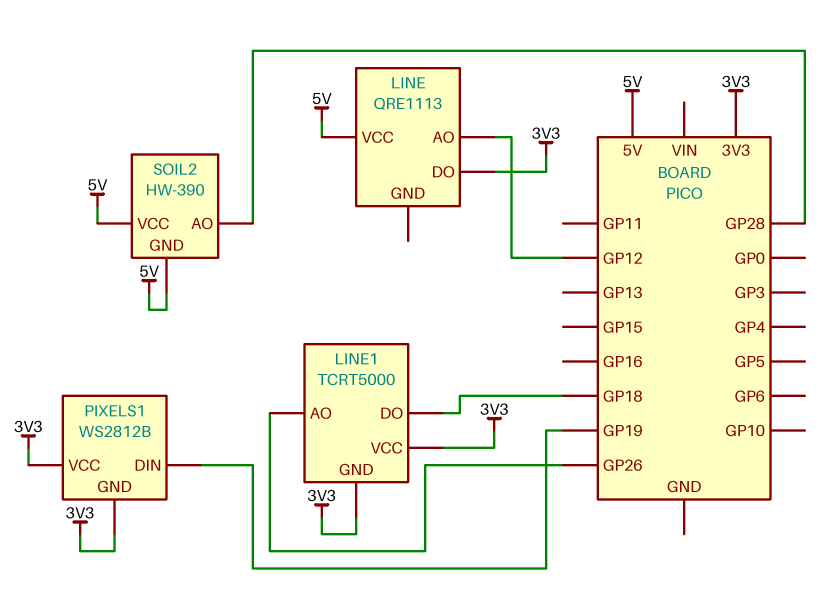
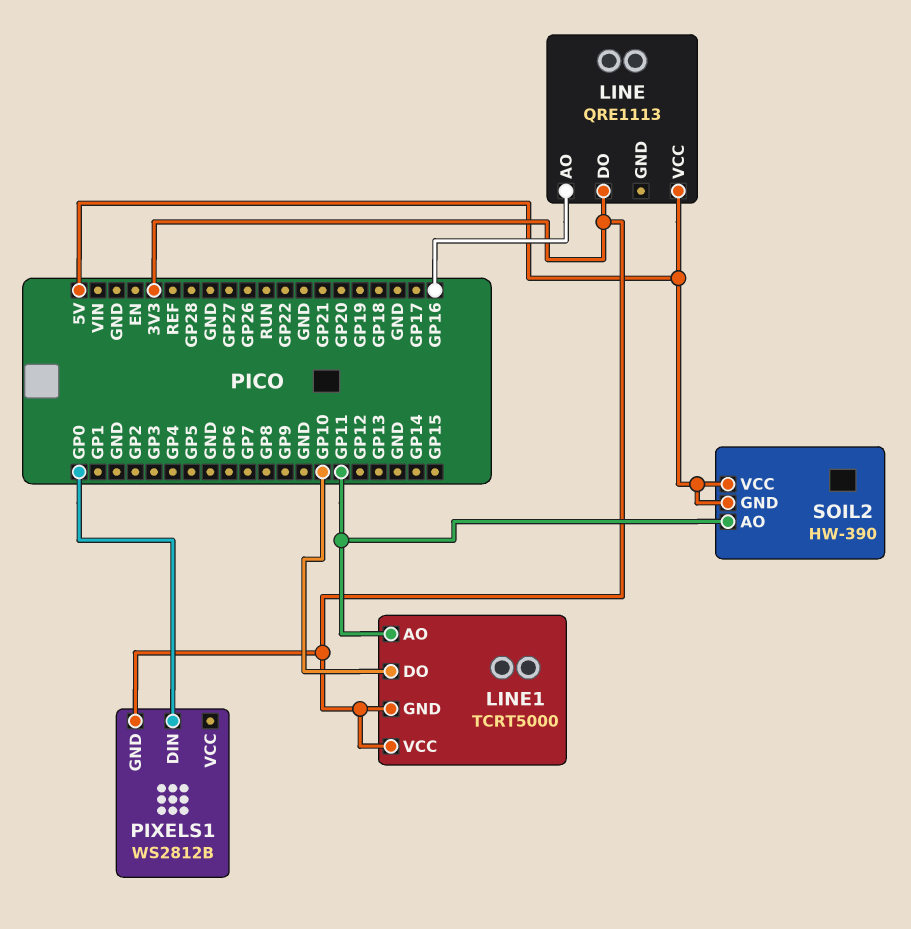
LINE pin AO: GP12 -> GP16
LINE1 pin AO: GP26 -> GP11
LINE1 pin DO: GP18 -> GP10
PIXELS1 pin DIN: GP19 -> GP0
PIXELS1 pin VCC: 3V3 -> none
SOIL2 pin AO: GP28 -> GP11

